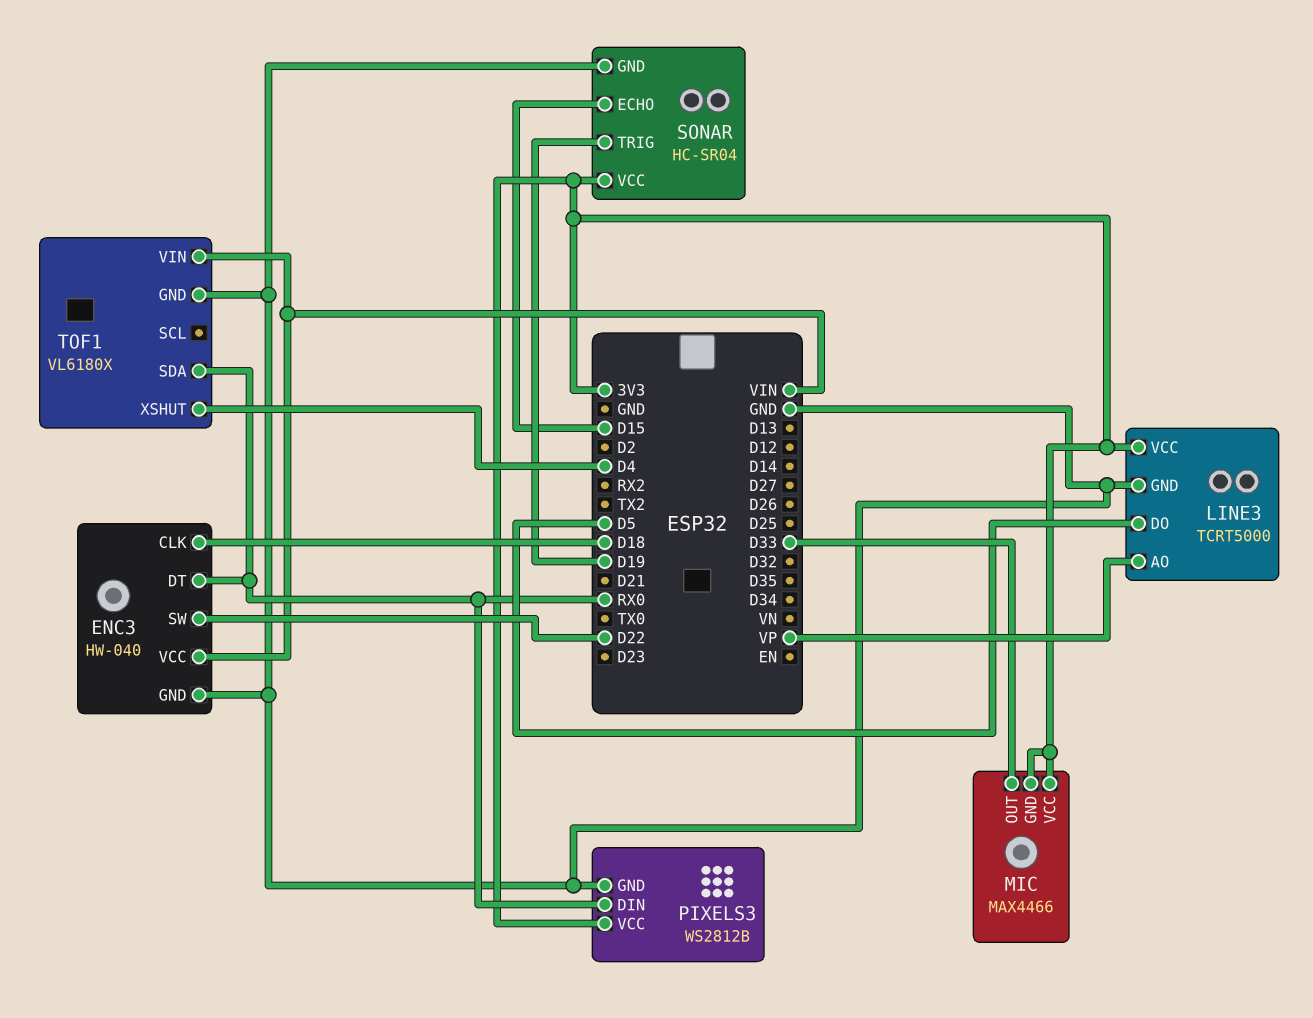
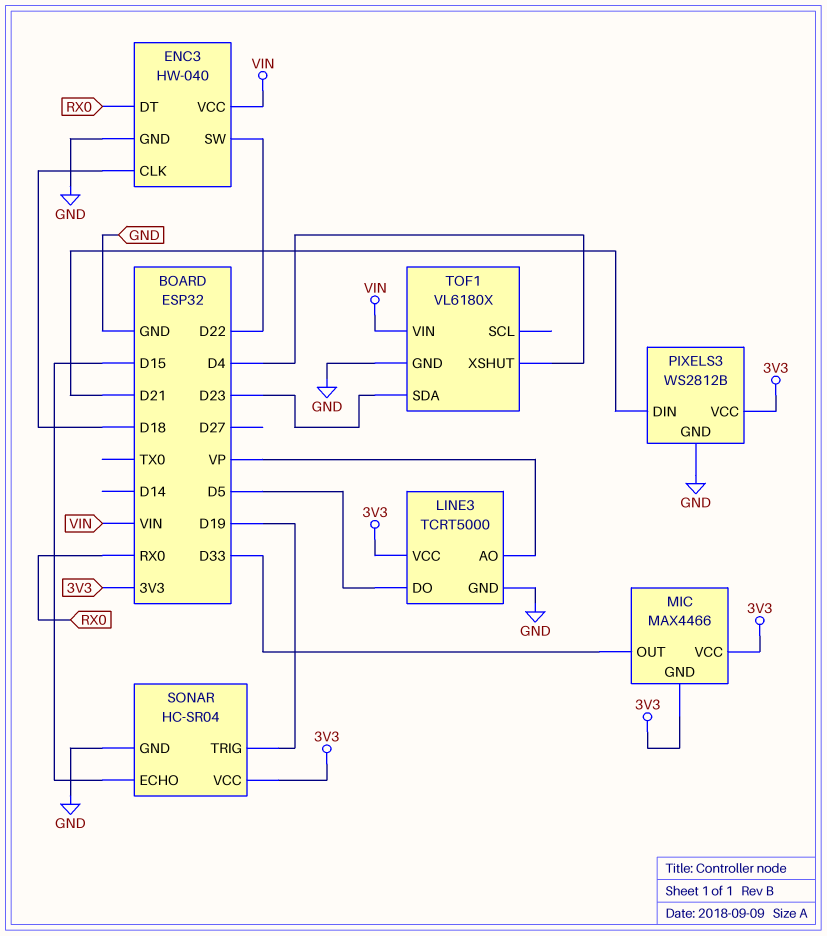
PIXELS3 pin DIN: RX0 -> D21
TOF1 pin SDA: RX0 -> D23

